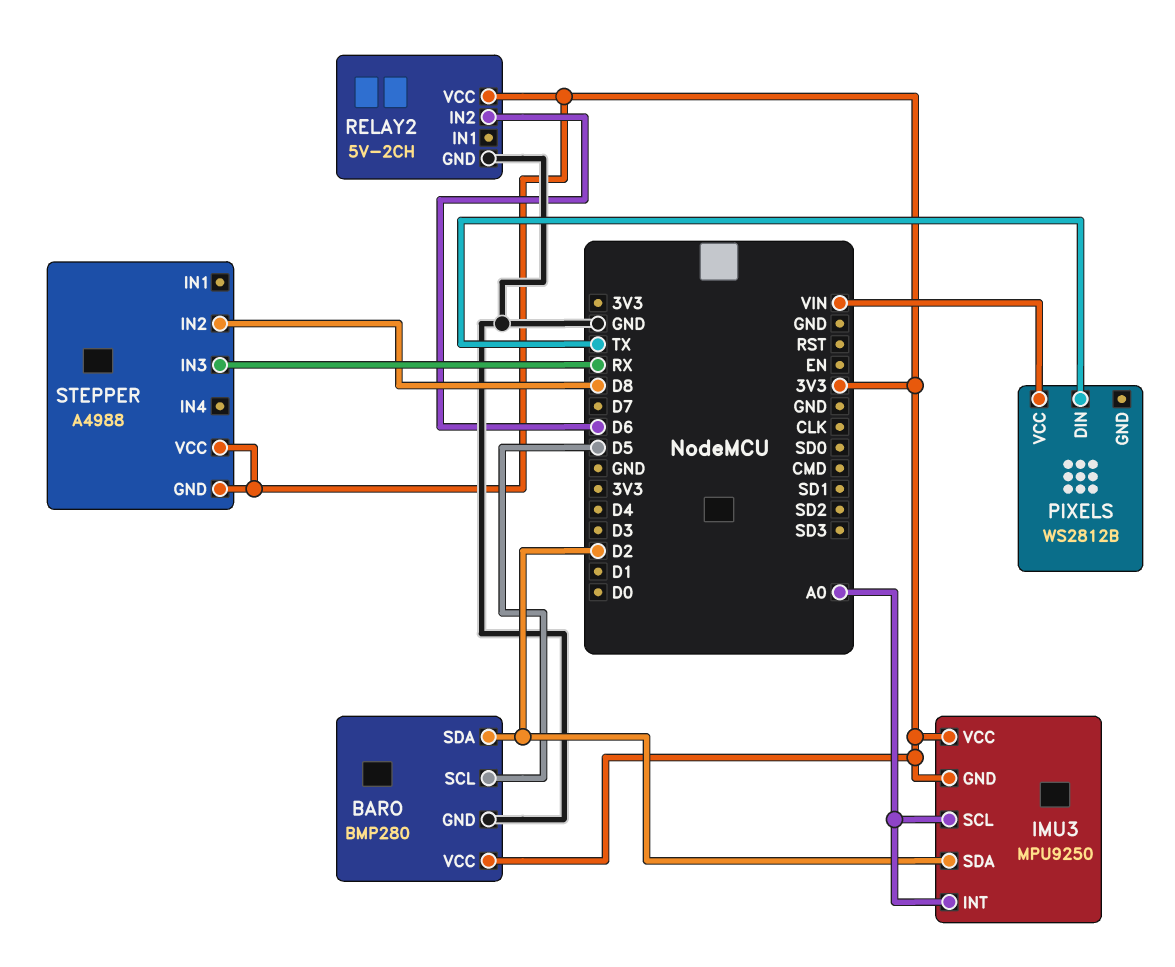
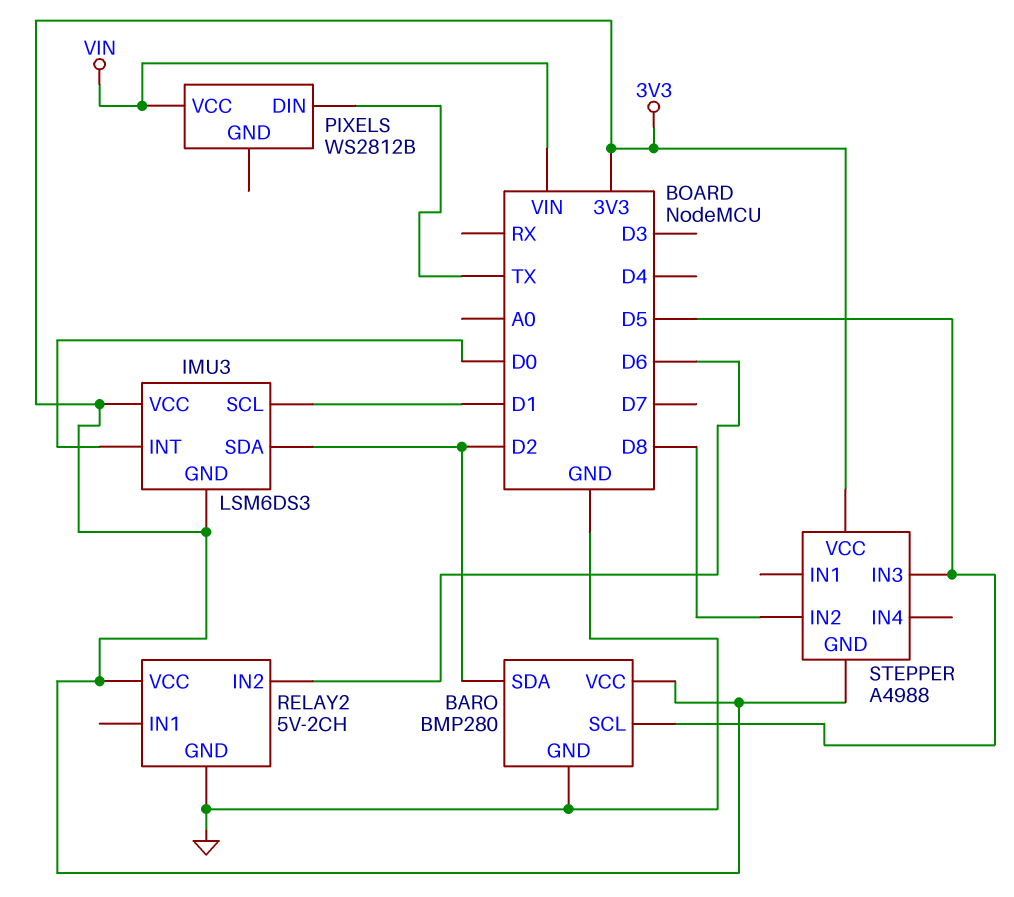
IMU3: MPU9250 -> LSM6DS3
IMU3 pin INT: A0 -> D0
IMU3 pin SCL: A0 -> D1
STEPPER pin IN3: RX -> D5

